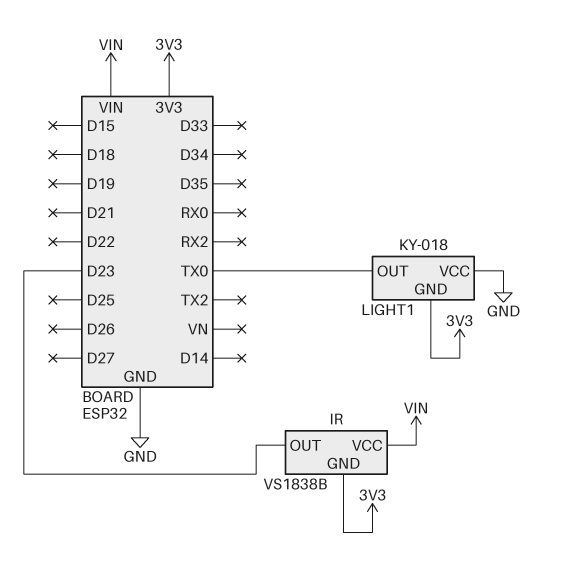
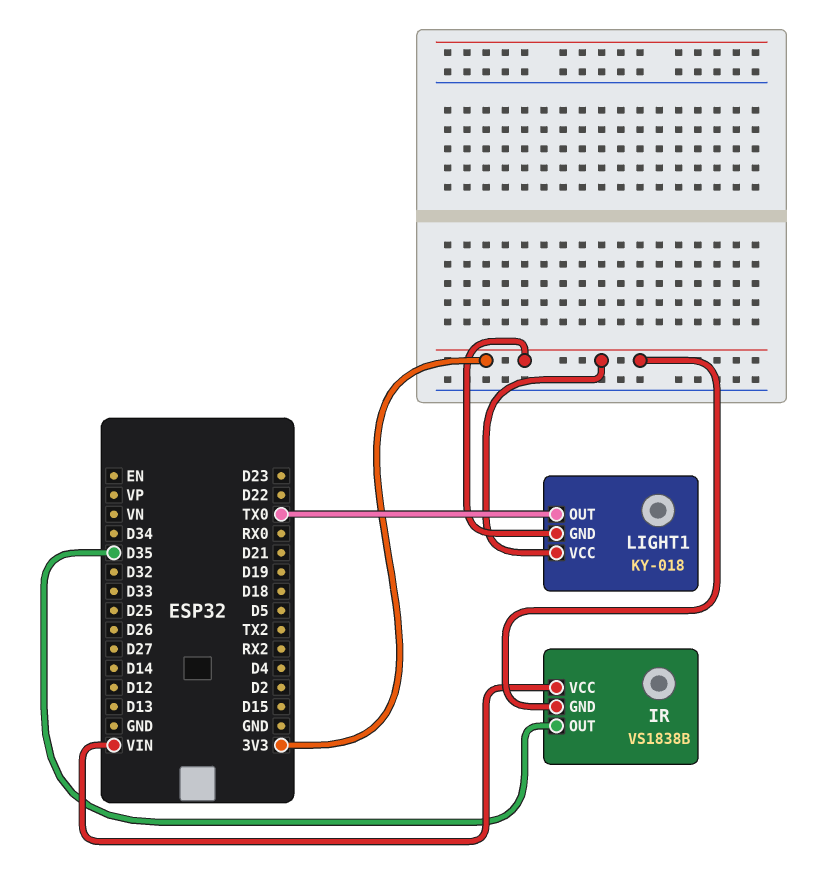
IR pin OUT: D23 -> D35
LIGHT1 pin VCC: GND -> 3V3

